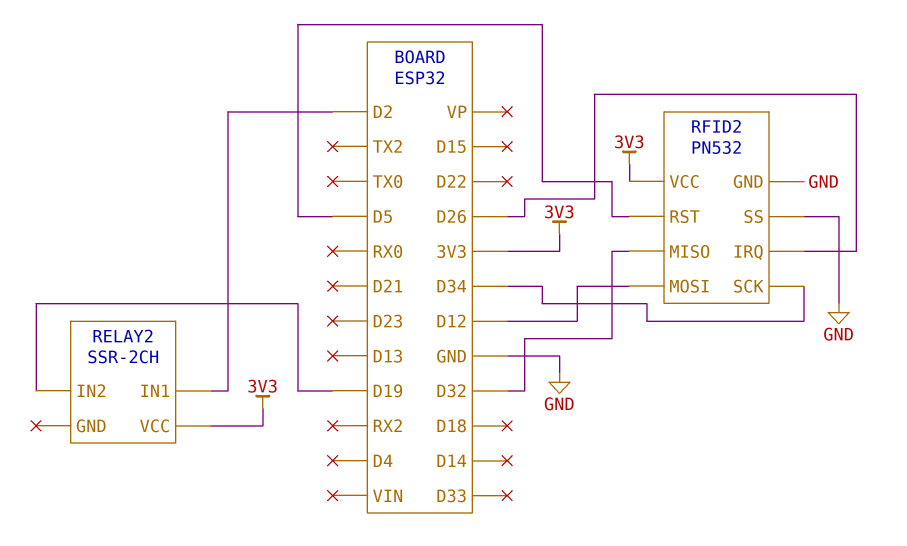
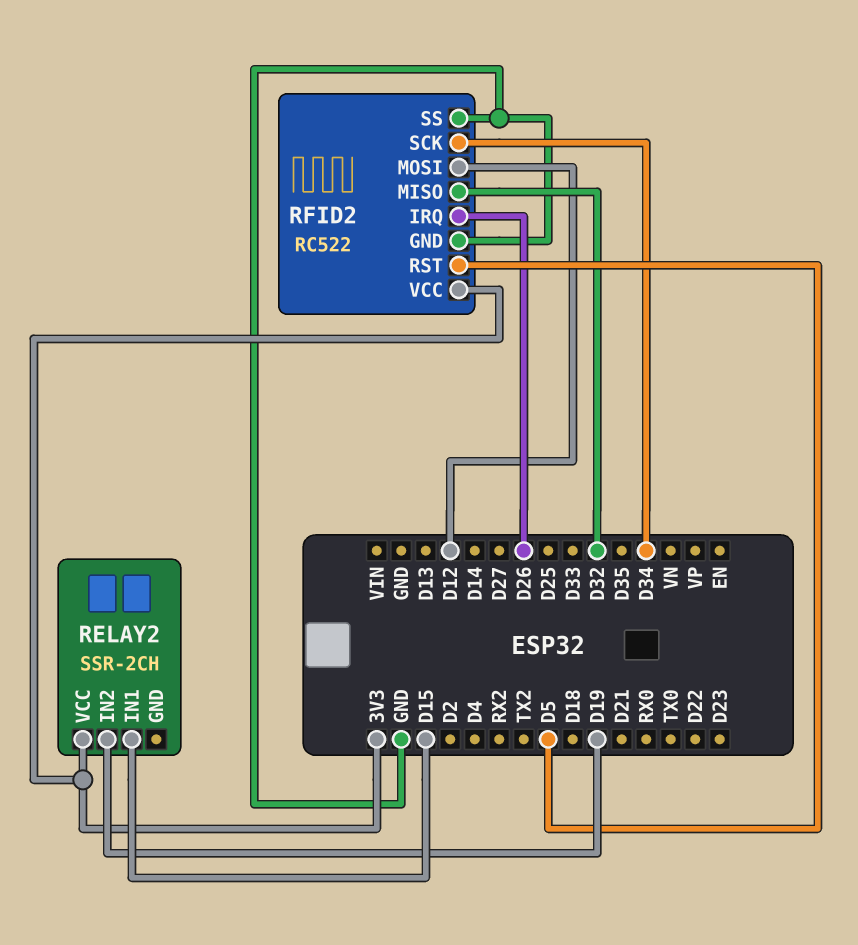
RELAY2 pin IN1: D2 -> D15
RFID2: PN532 -> RC522

